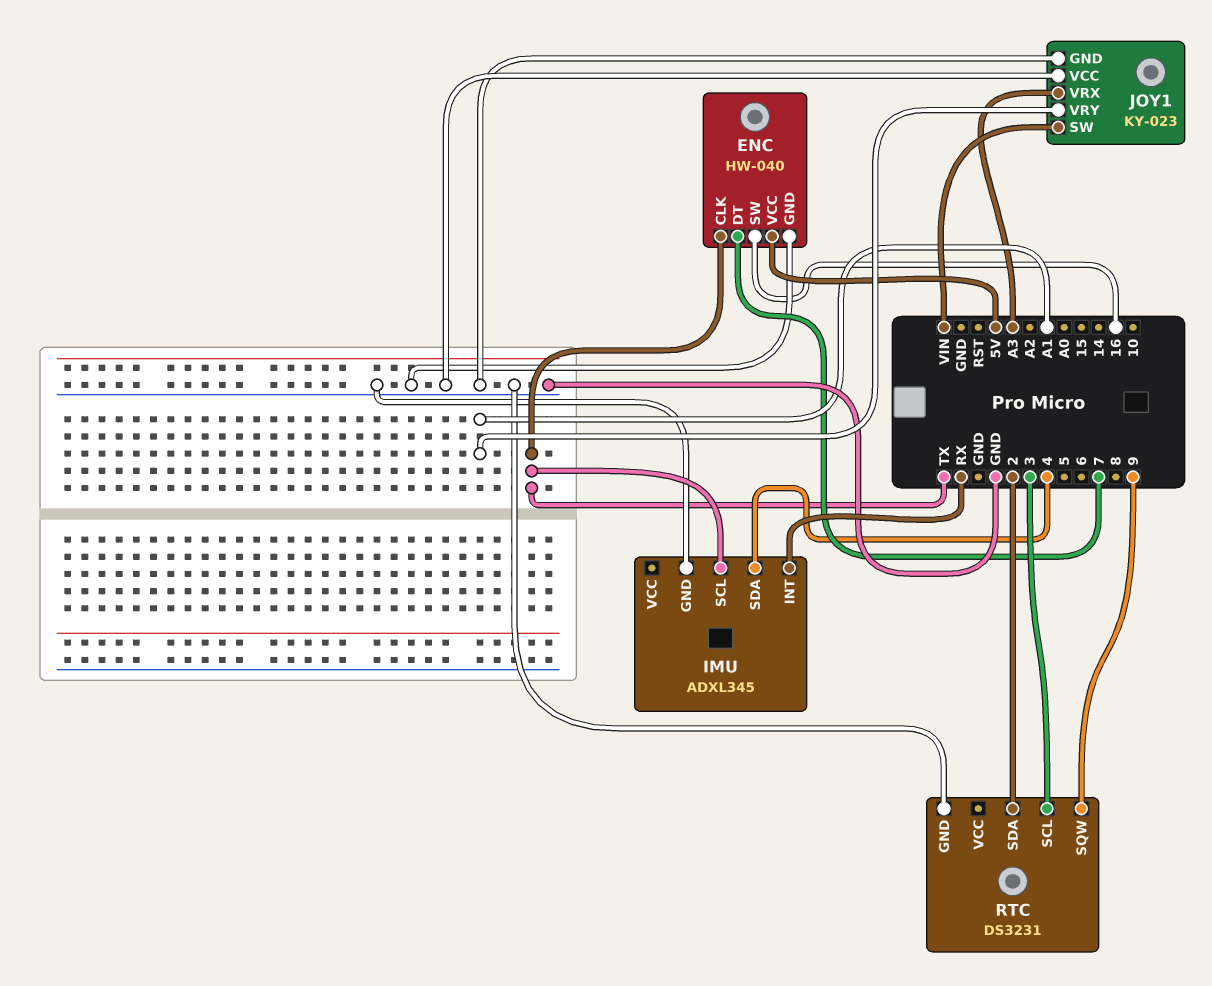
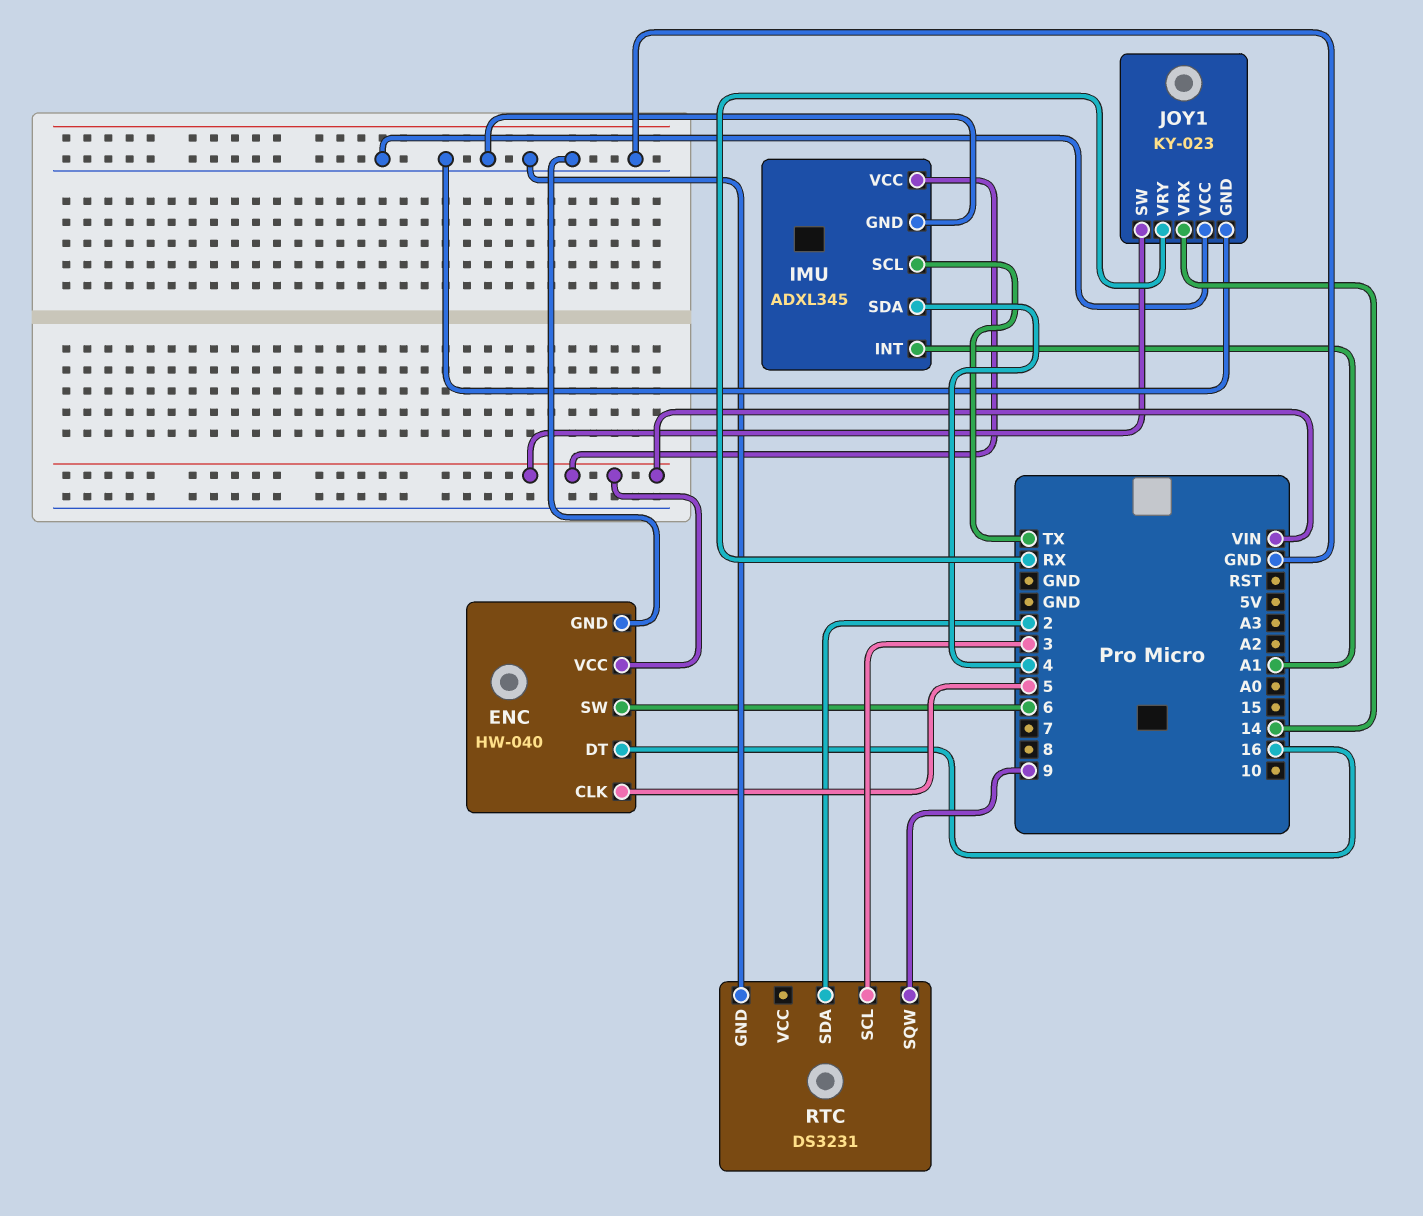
ENC pin CLK: TX -> 5
ENC pin DT: 7 -> 16
ENC pin SW: 16 -> 6
ENC pin VCC: 5V -> VIN
IMU pin INT: RX -> A1
IMU pin VCC: none -> VIN
JOY1 pin VRX: A3 -> 14
JOY1 pin VRY: A1 -> RX

